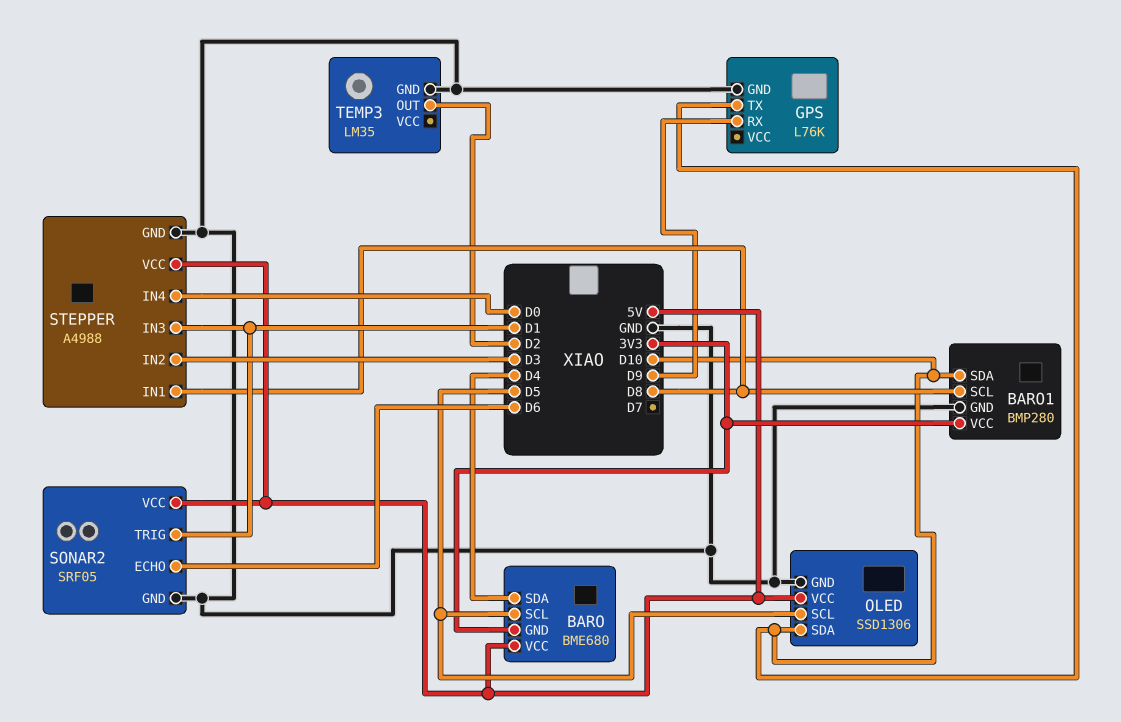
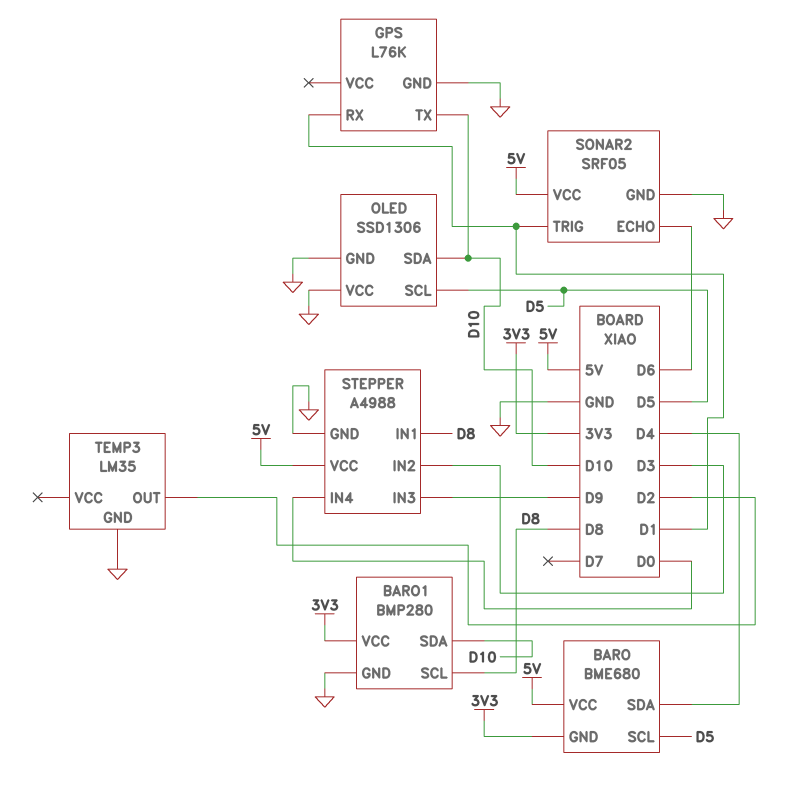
GPS pin RX: D9 -> D1
OLED pin VCC: 5V -> GND
STEPPER pin IN3: D1 -> D9

